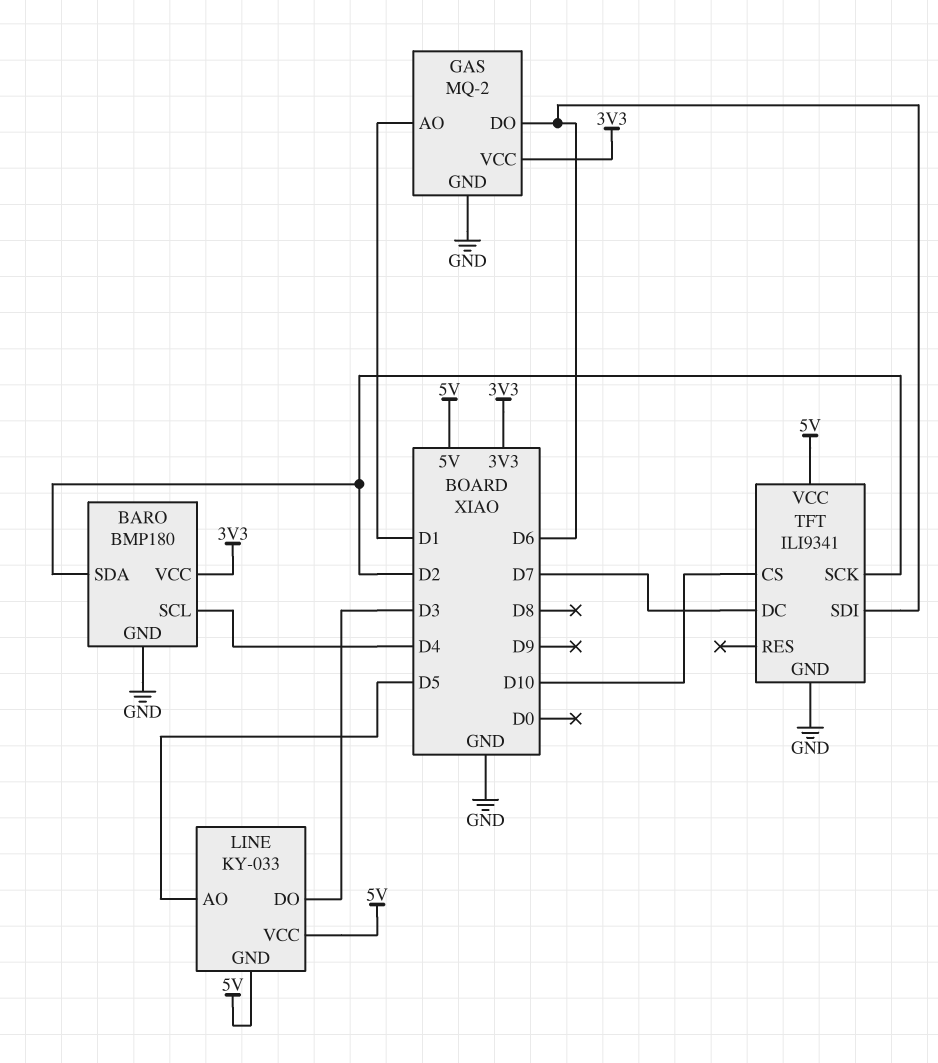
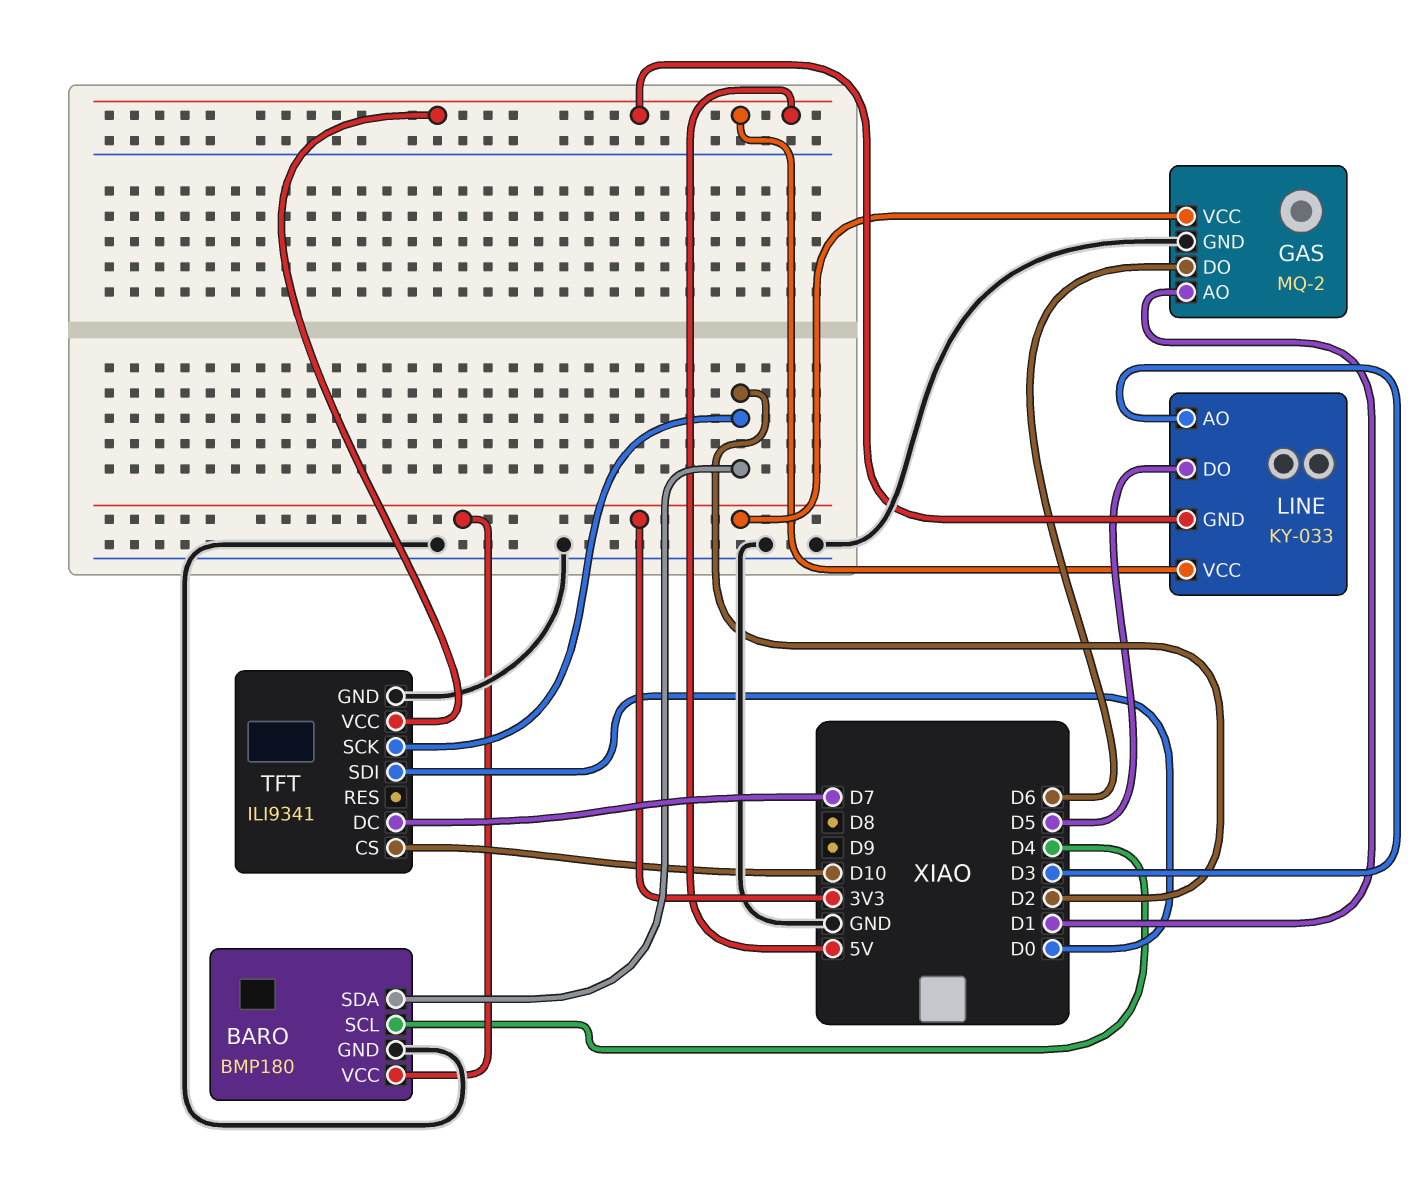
LINE pin AO: D5 -> D3
LINE pin DO: D3 -> D5
TFT pin SDI: D6 -> D0

